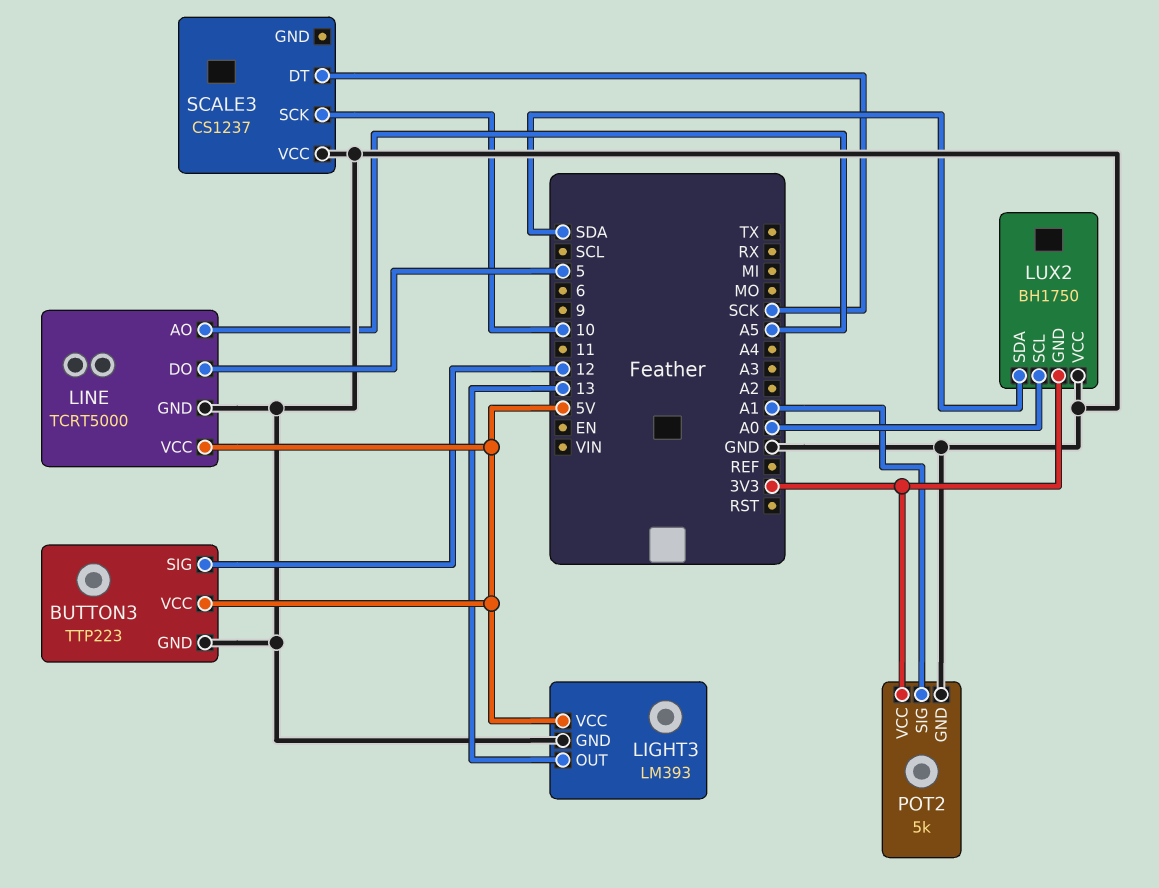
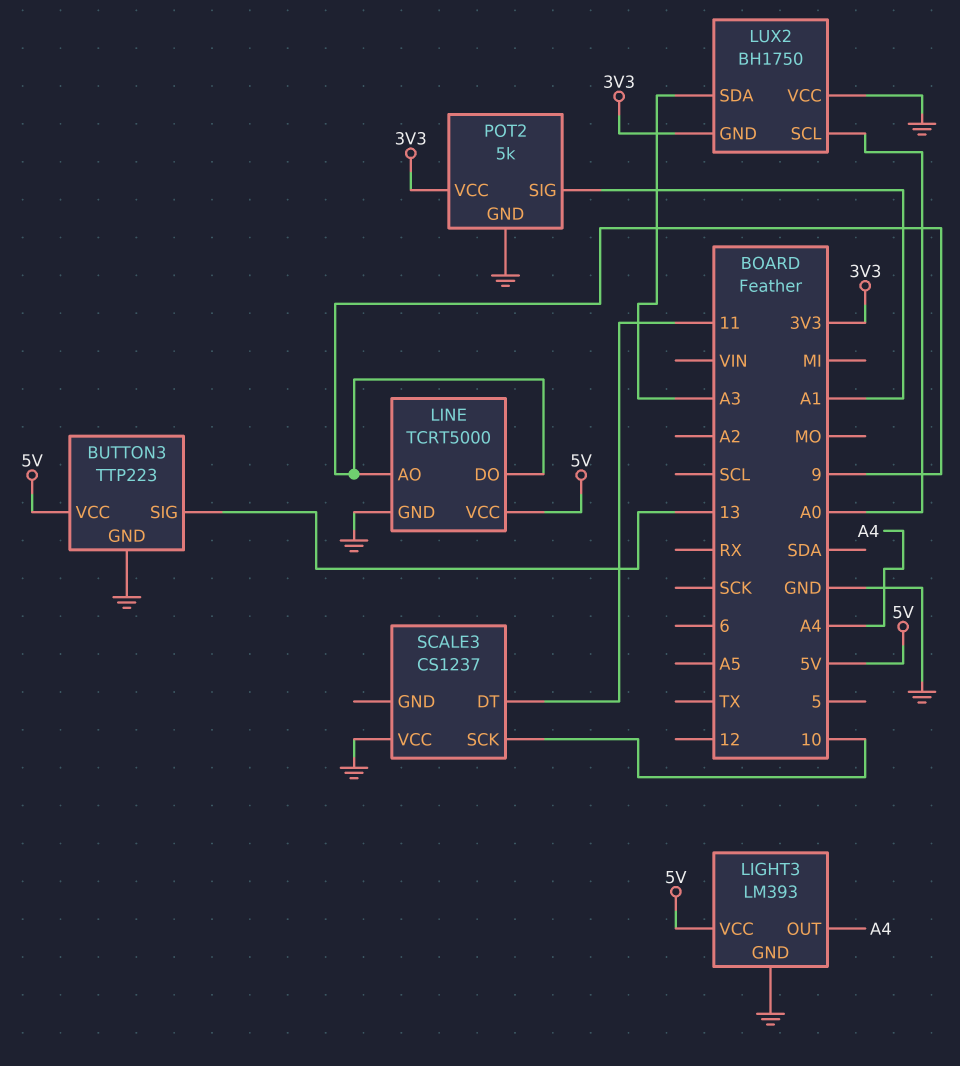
BUTTON3 pin SIG: 12 -> 13
LIGHT3 pin OUT: 13 -> A4
LINE pin AO: A5 -> 9
LINE pin DO: 5 -> 9
LUX2 pin SDA: SDA -> A3
SCALE3 pin DT: SCK -> 11

